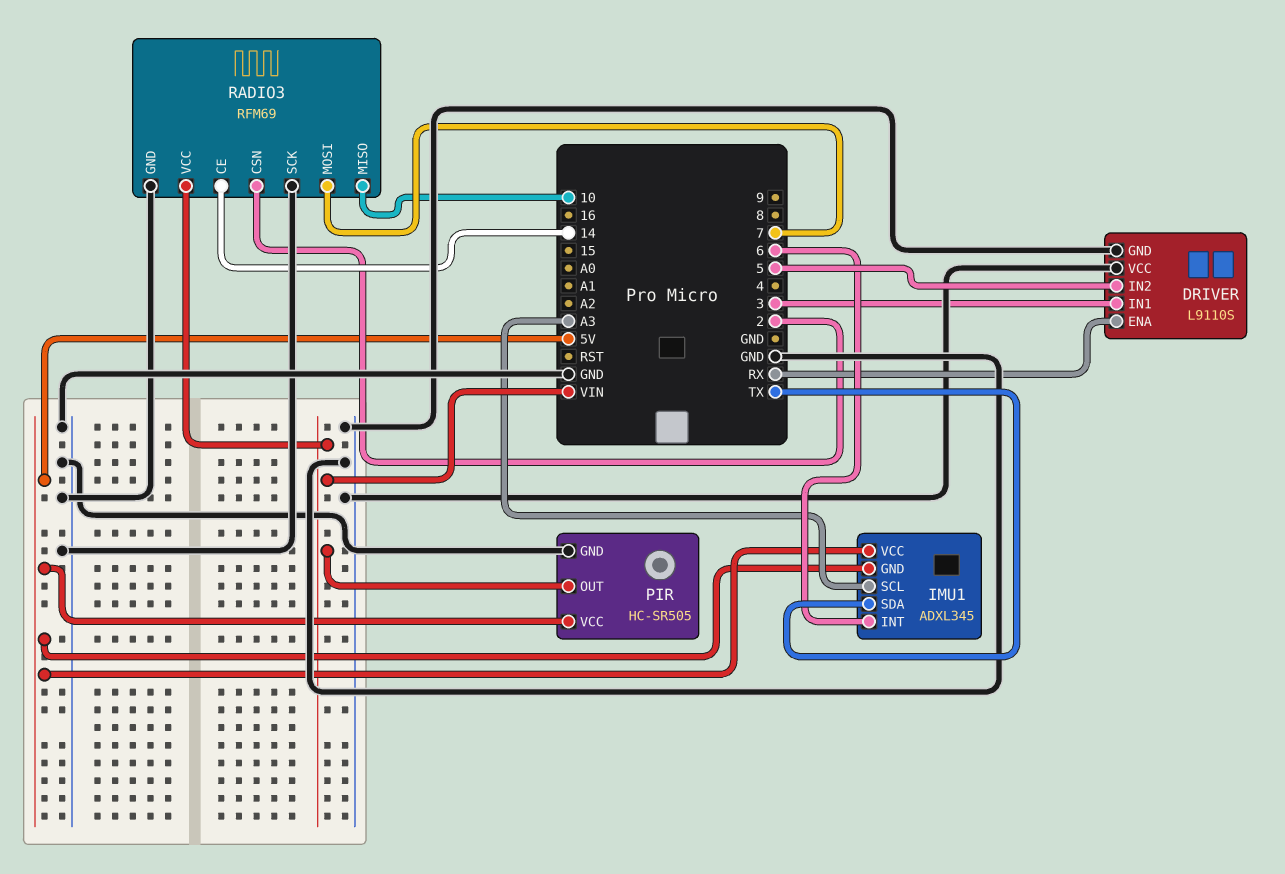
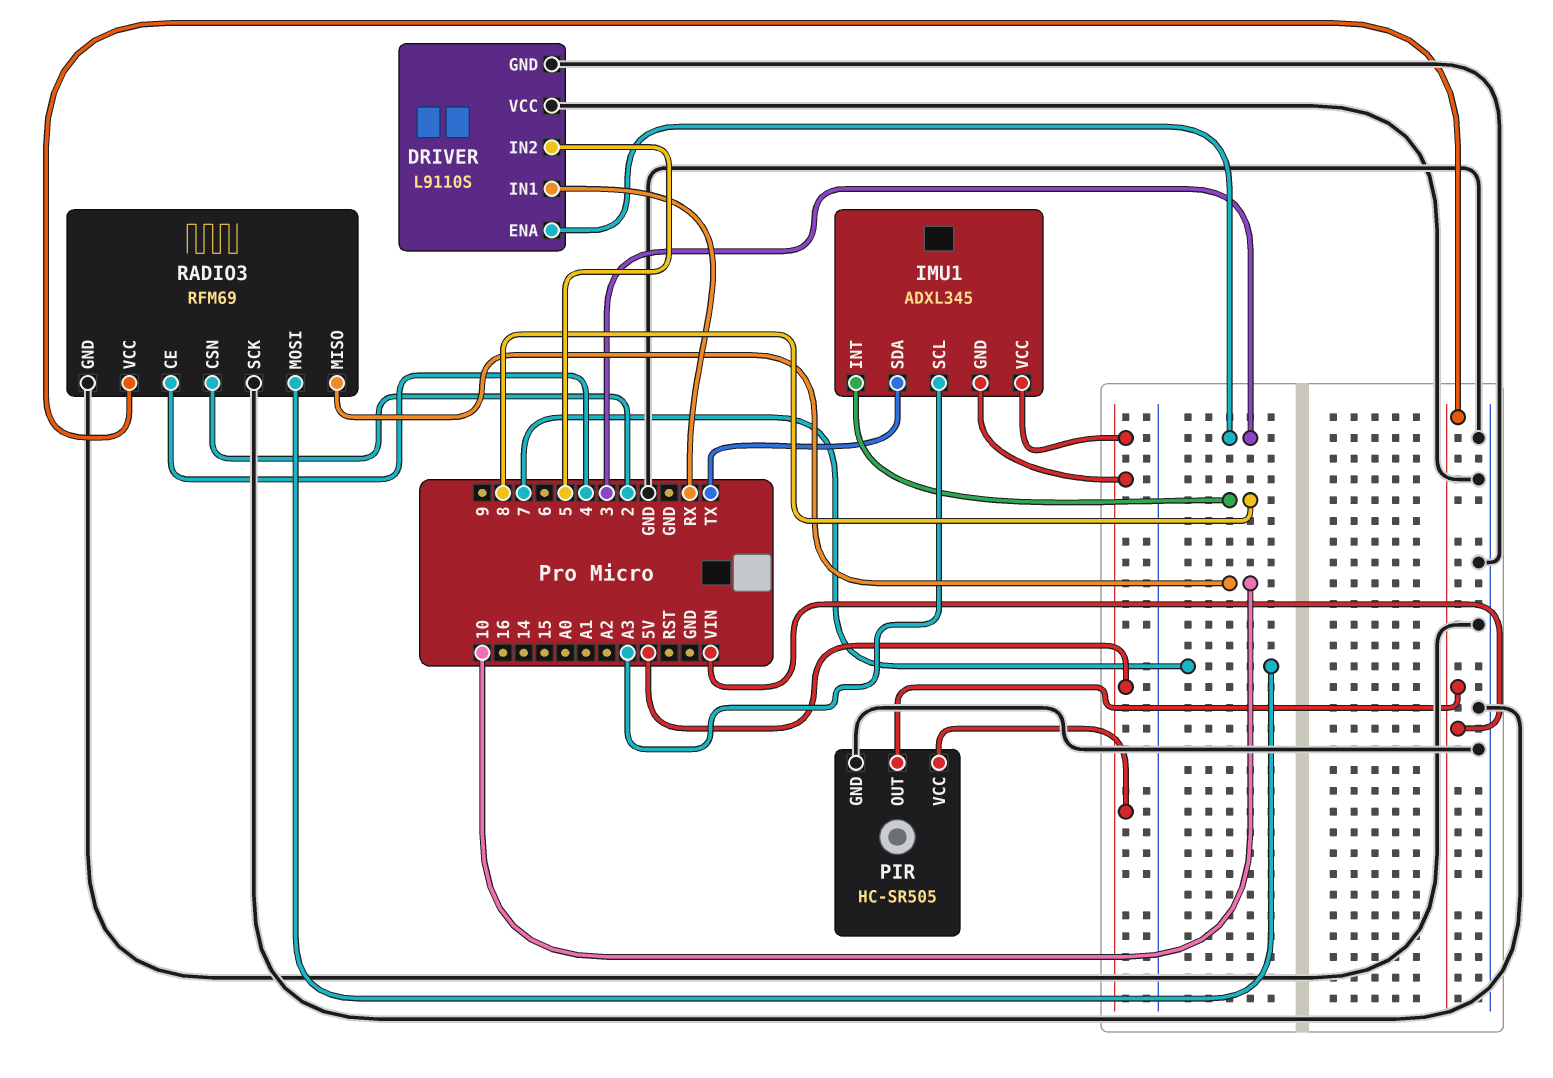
DRIVER pin ENA: RX -> 3
DRIVER pin IN1: 3 -> RX
IMU1 pin INT: 6 -> 8
RADIO3 pin CE: 14 -> 4

